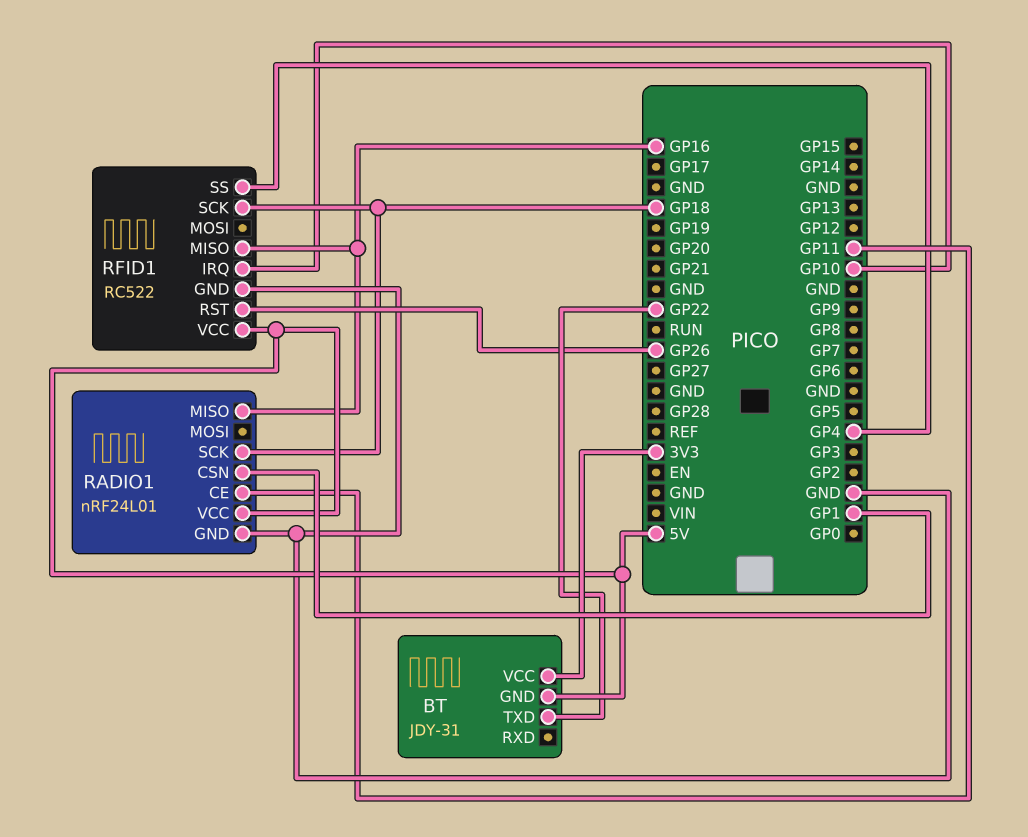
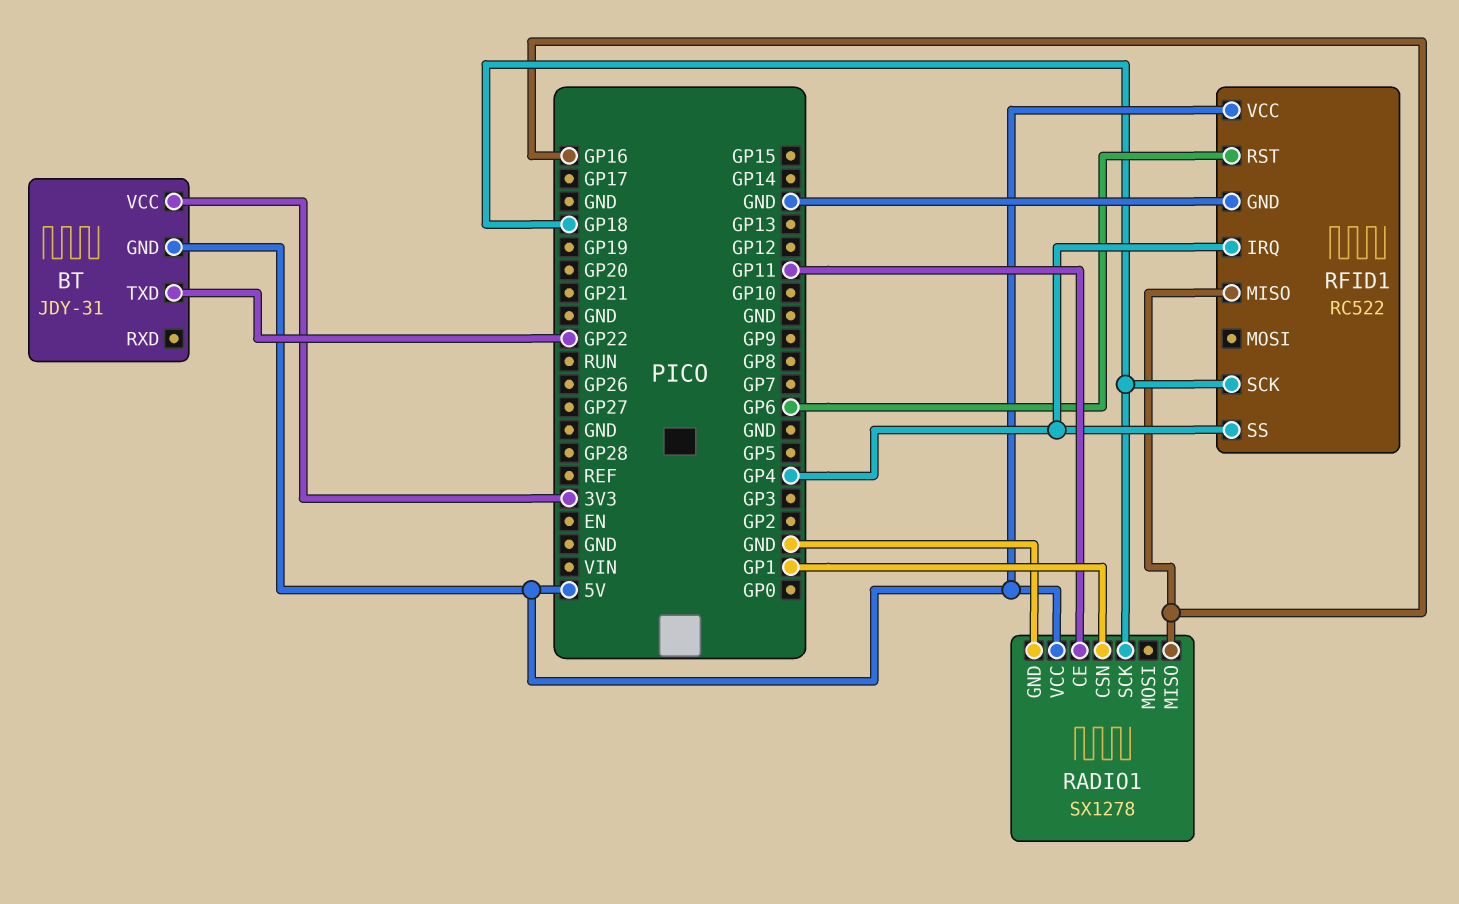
RADIO1: nRF24L01 -> SX1278
RFID1 pin IRQ: GP10 -> GP4
RFID1 pin RST: GP26 -> GP6

